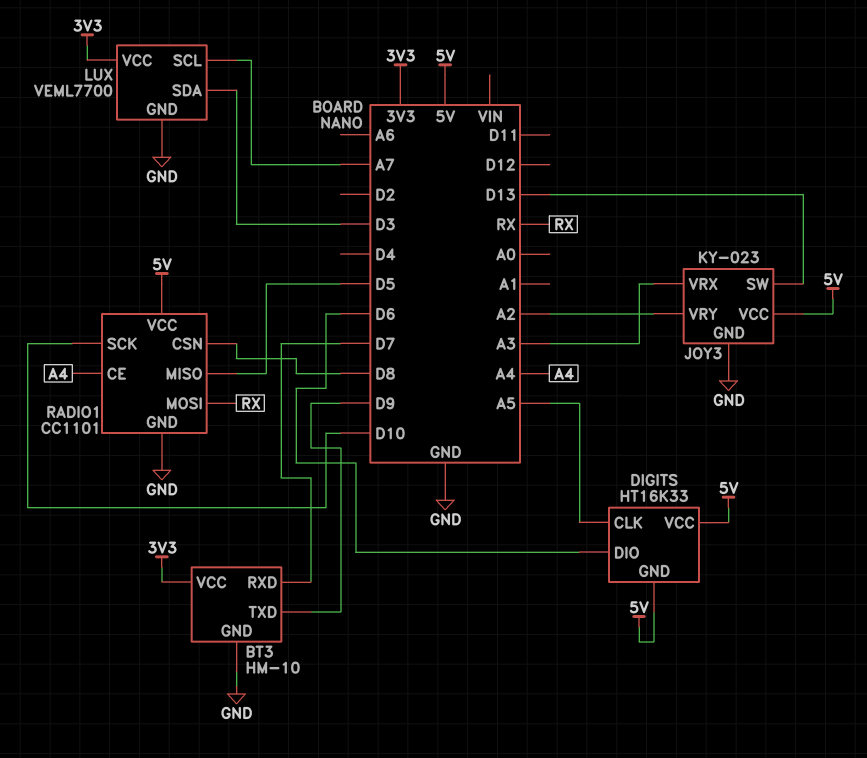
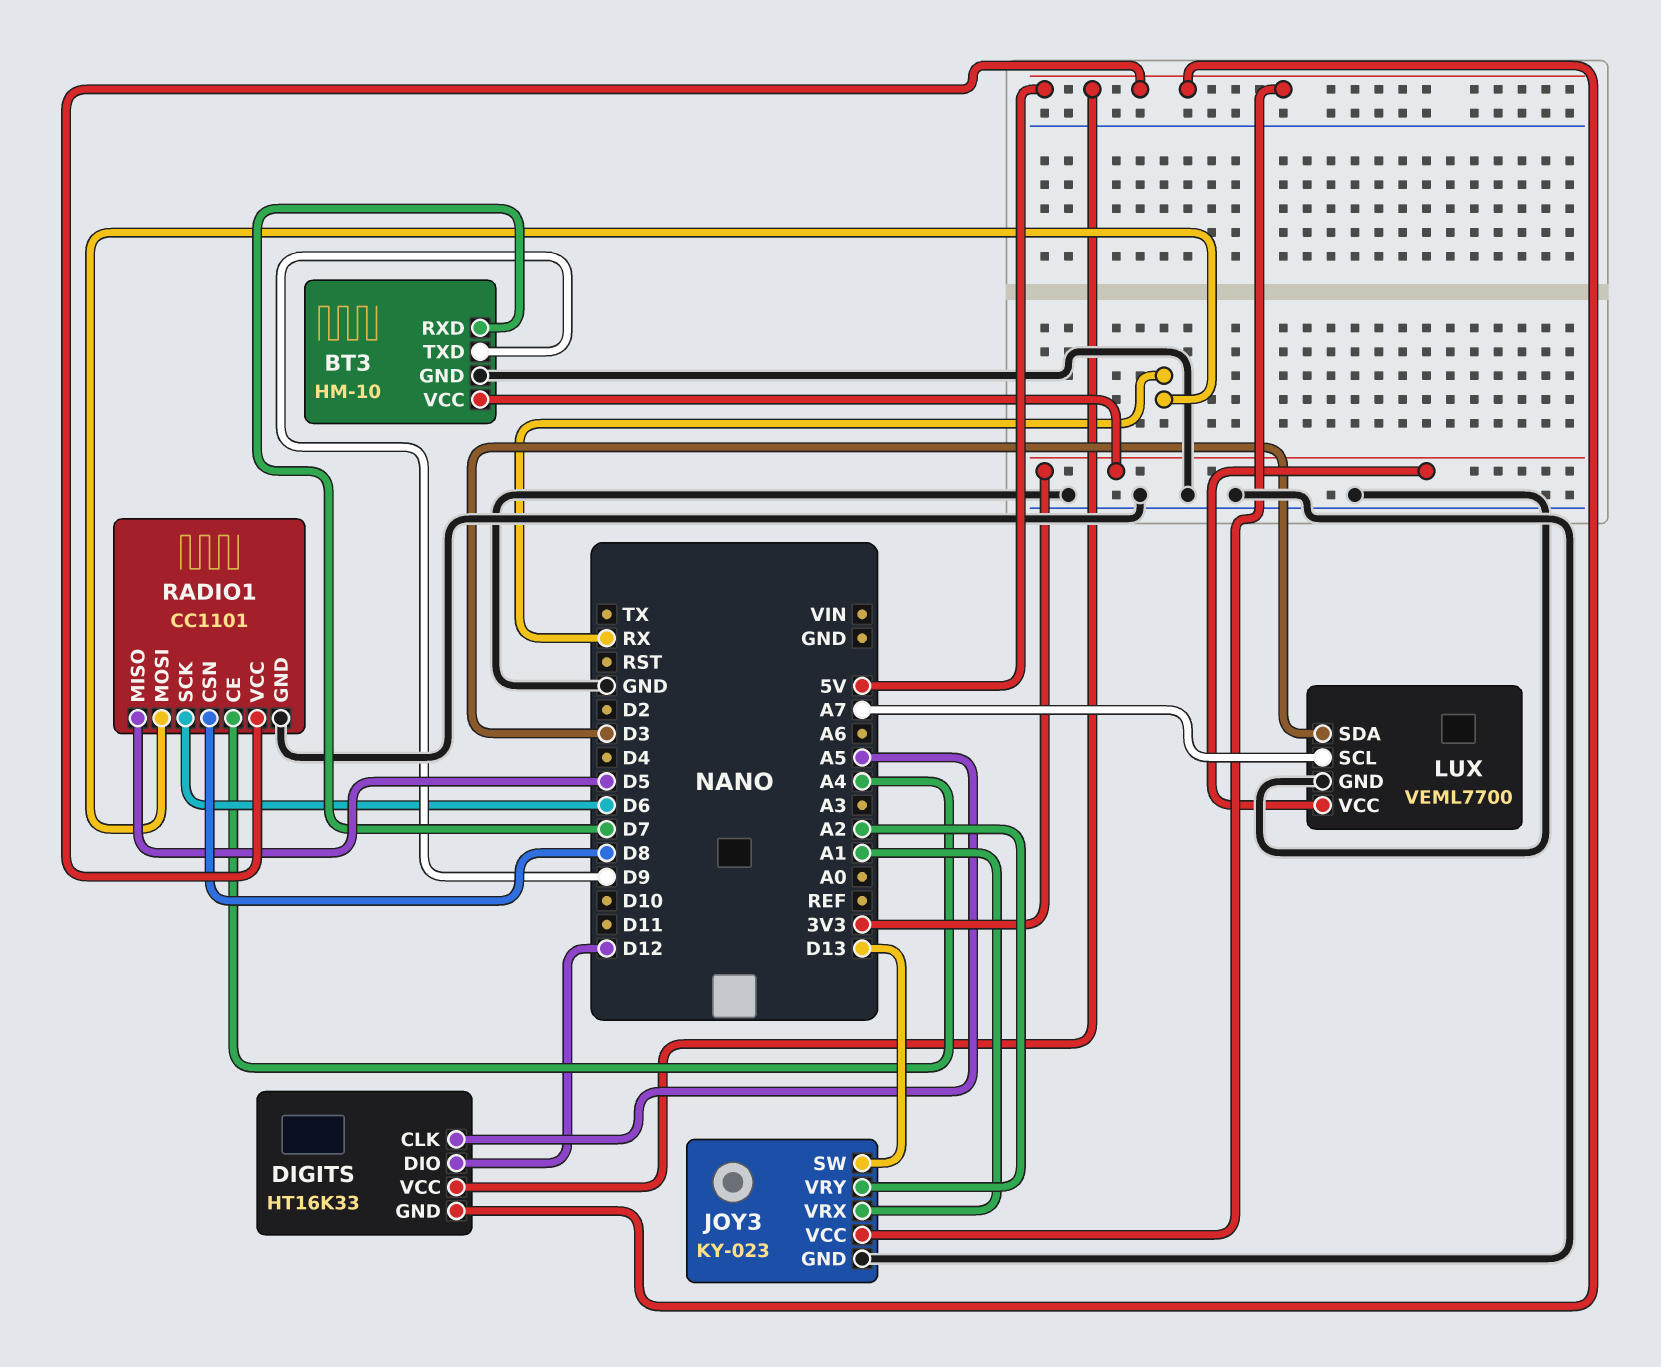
DIGITS pin DIO: D6 -> D12
JOY3 pin VRX: A3 -> A1
RADIO1 pin SCK: D10 -> D6

